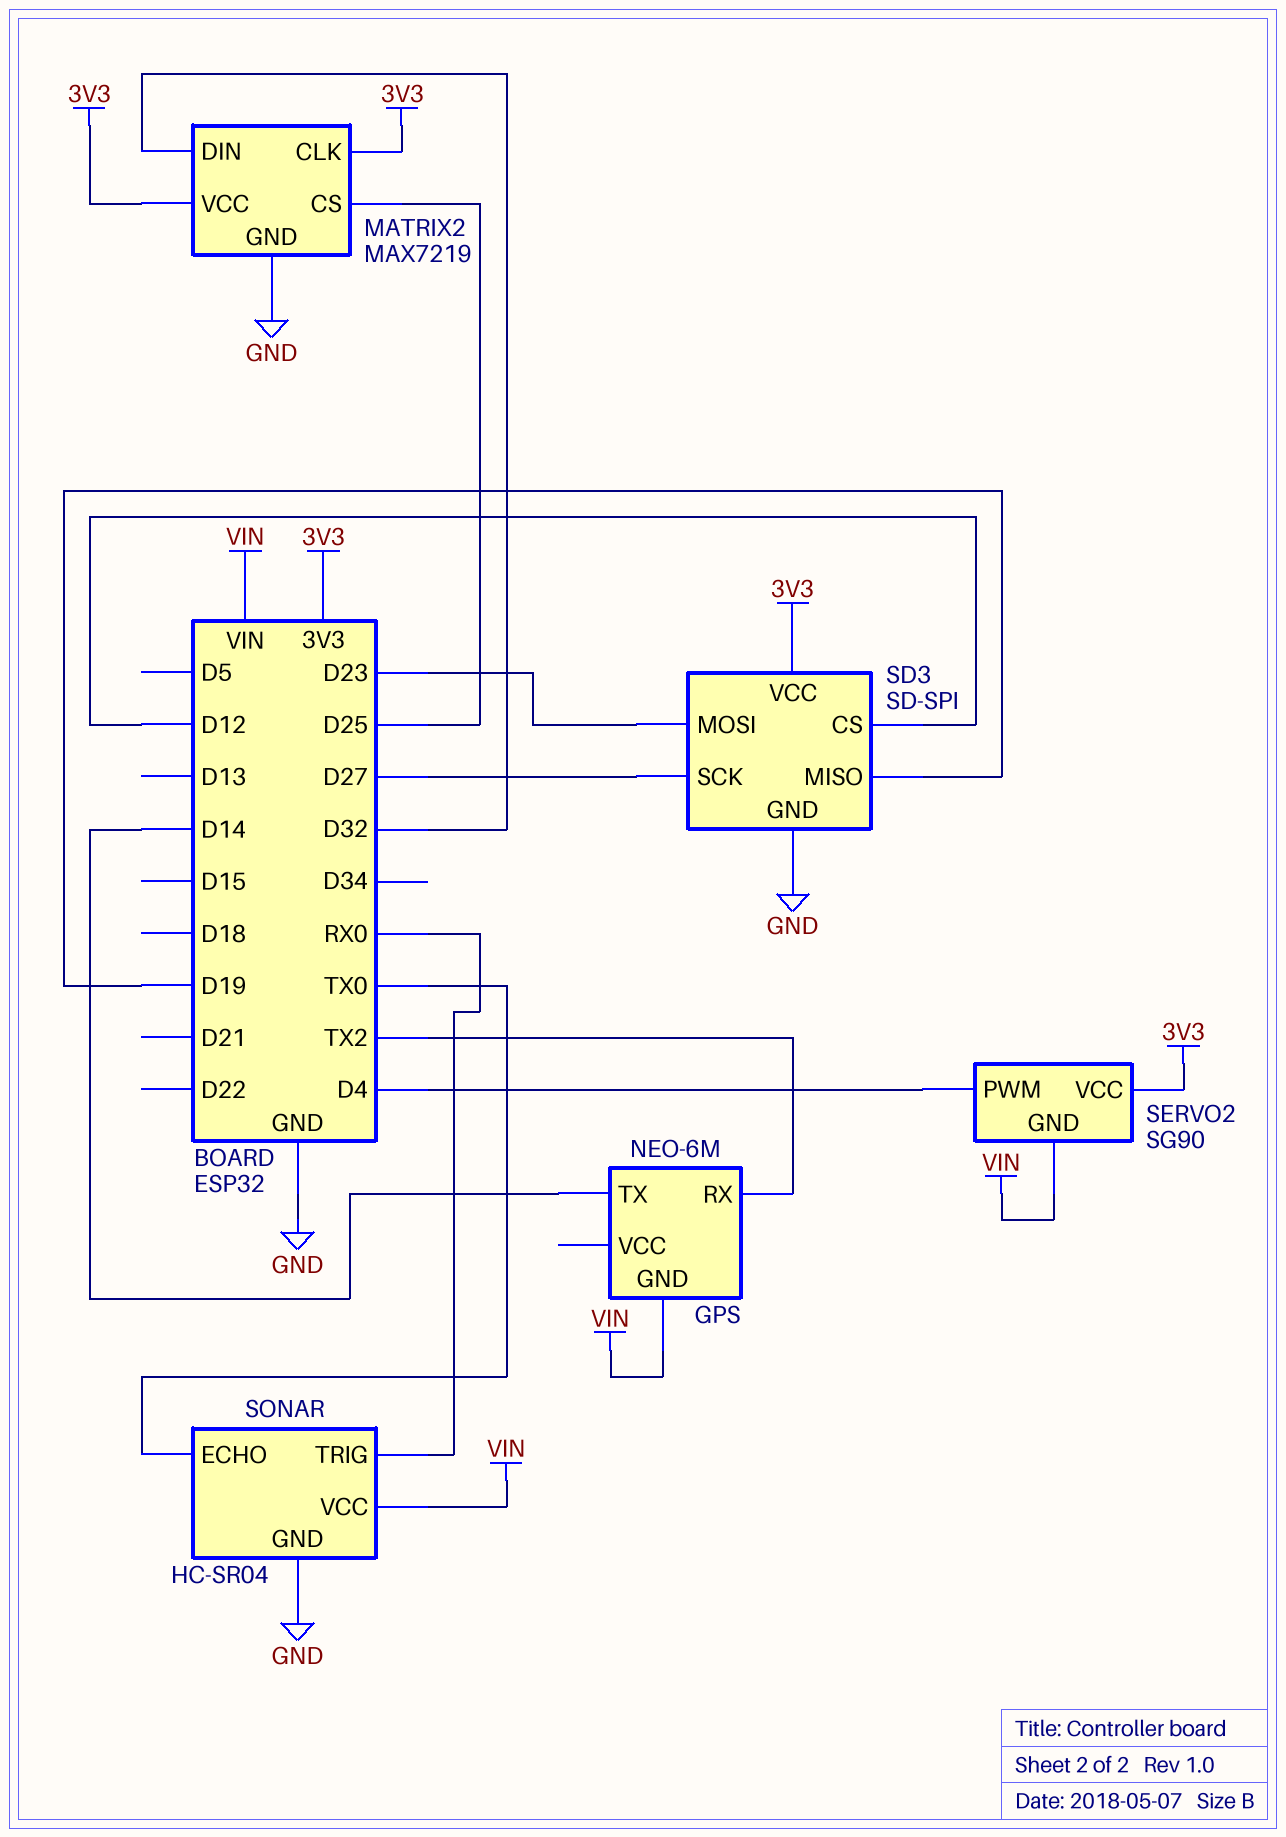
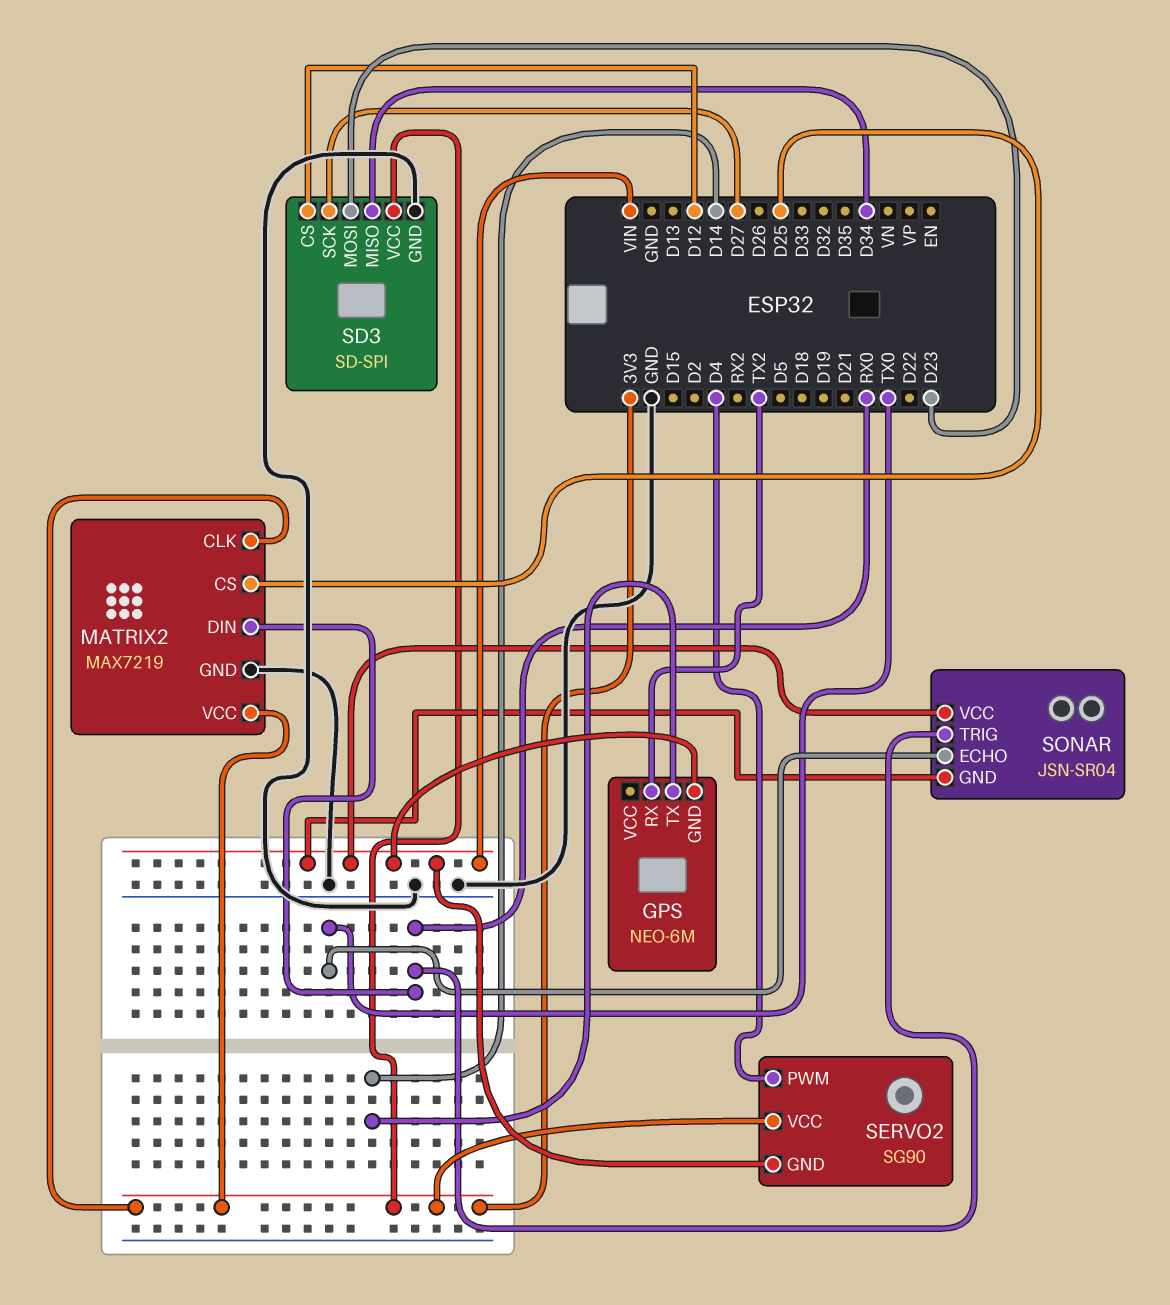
MATRIX2 pin DIN: D32 -> RX0
SD3 pin MISO: D19 -> D34
SONAR: HC-SR04 -> JSN-SR04
SONAR pin GND: GND -> VIN

